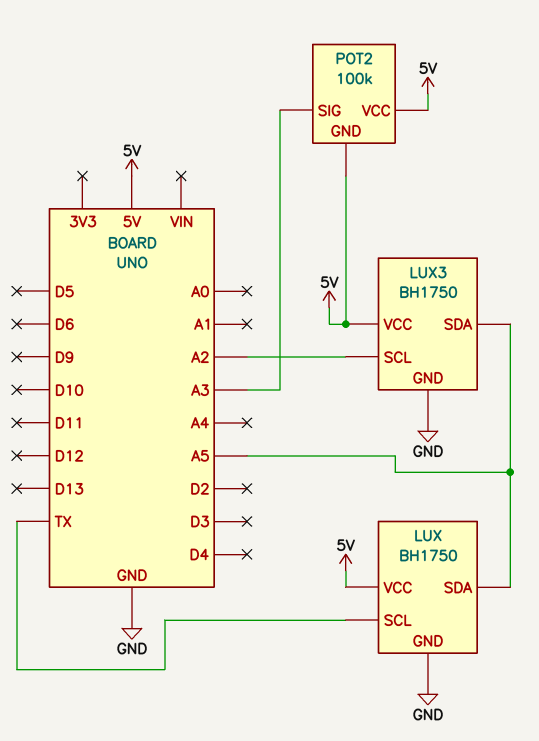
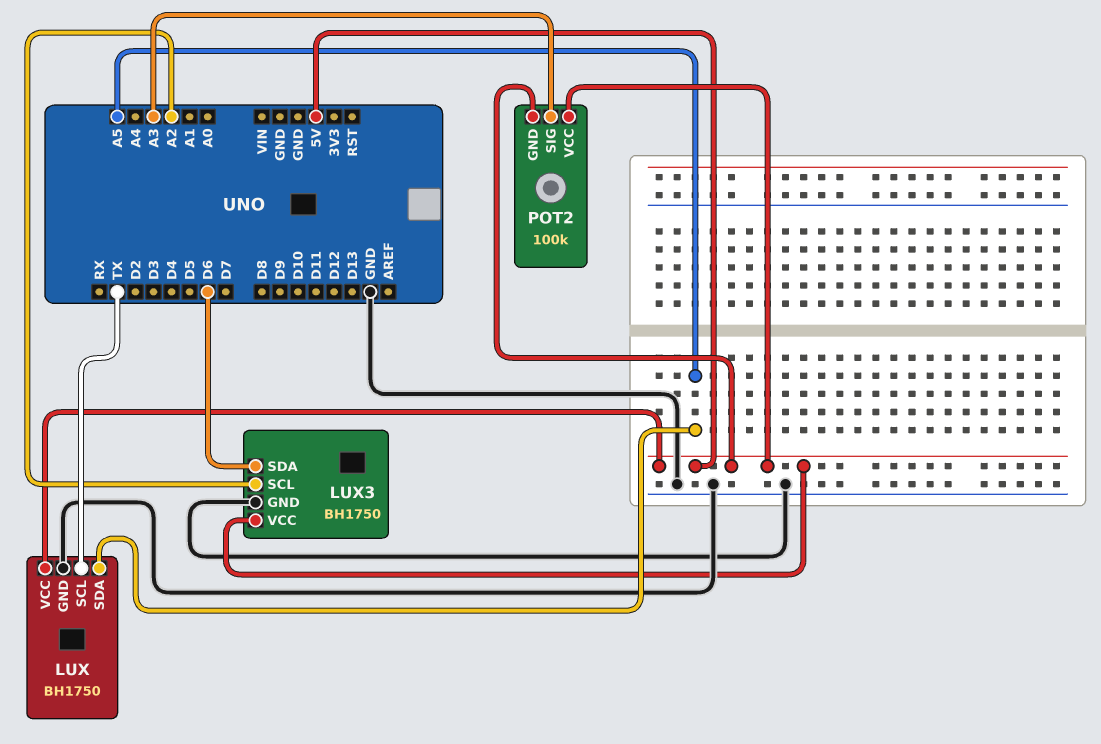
LUX3 pin SDA: A5 -> D6

